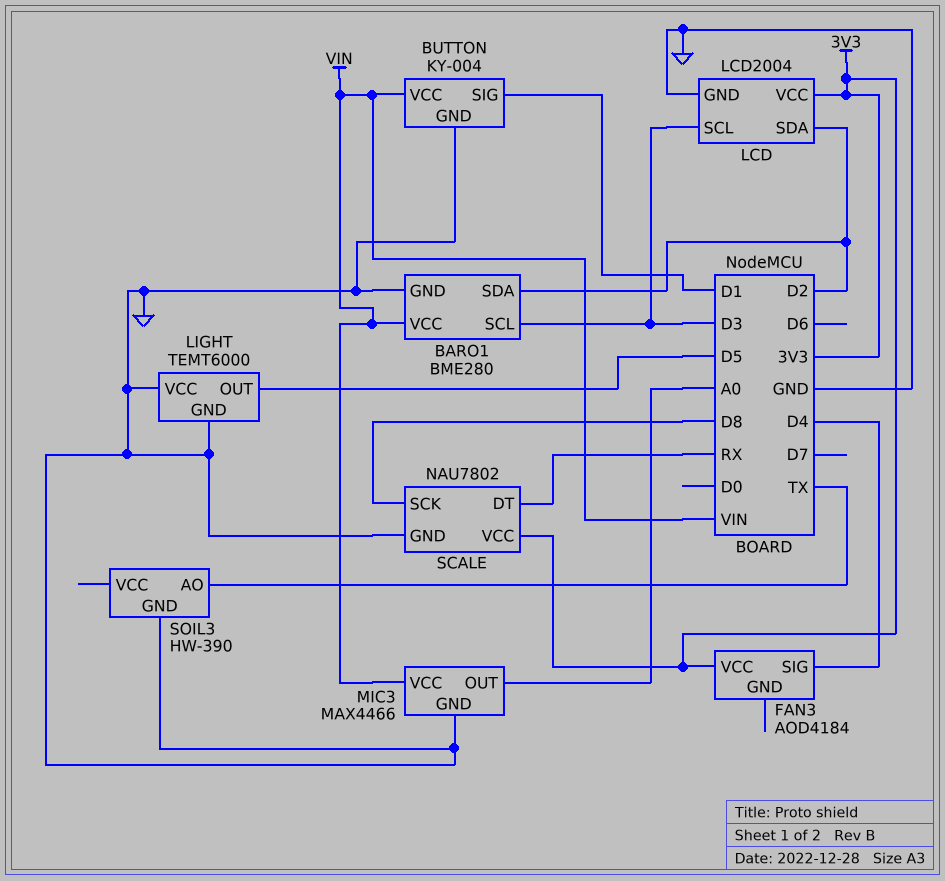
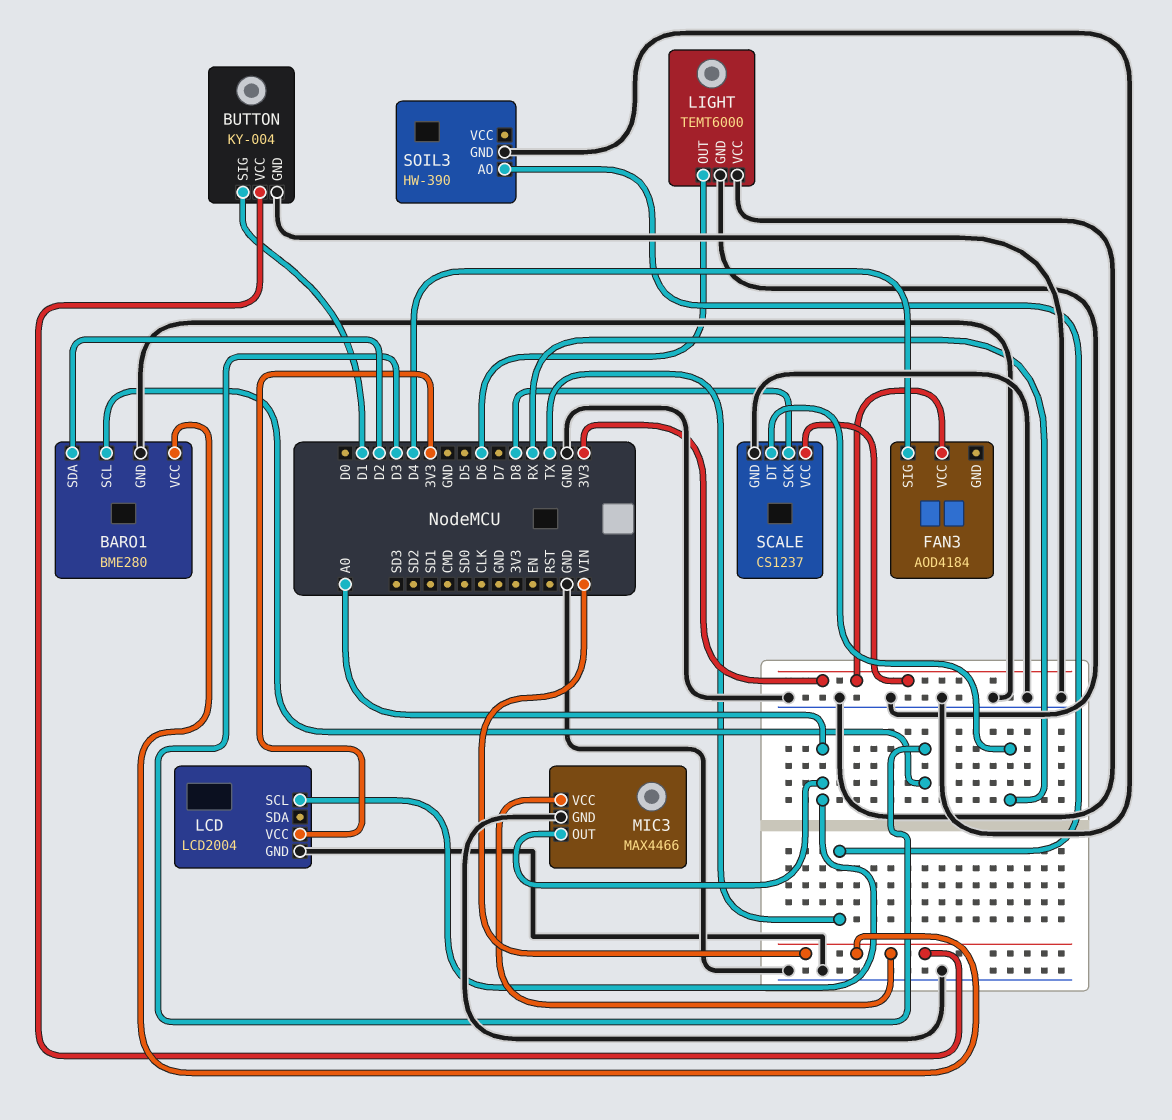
LCD pin SCL: D3 -> A0
LCD pin SDA: D2 -> none
LIGHT pin OUT: D5 -> D6
SCALE: NAU7802 -> CS1237

